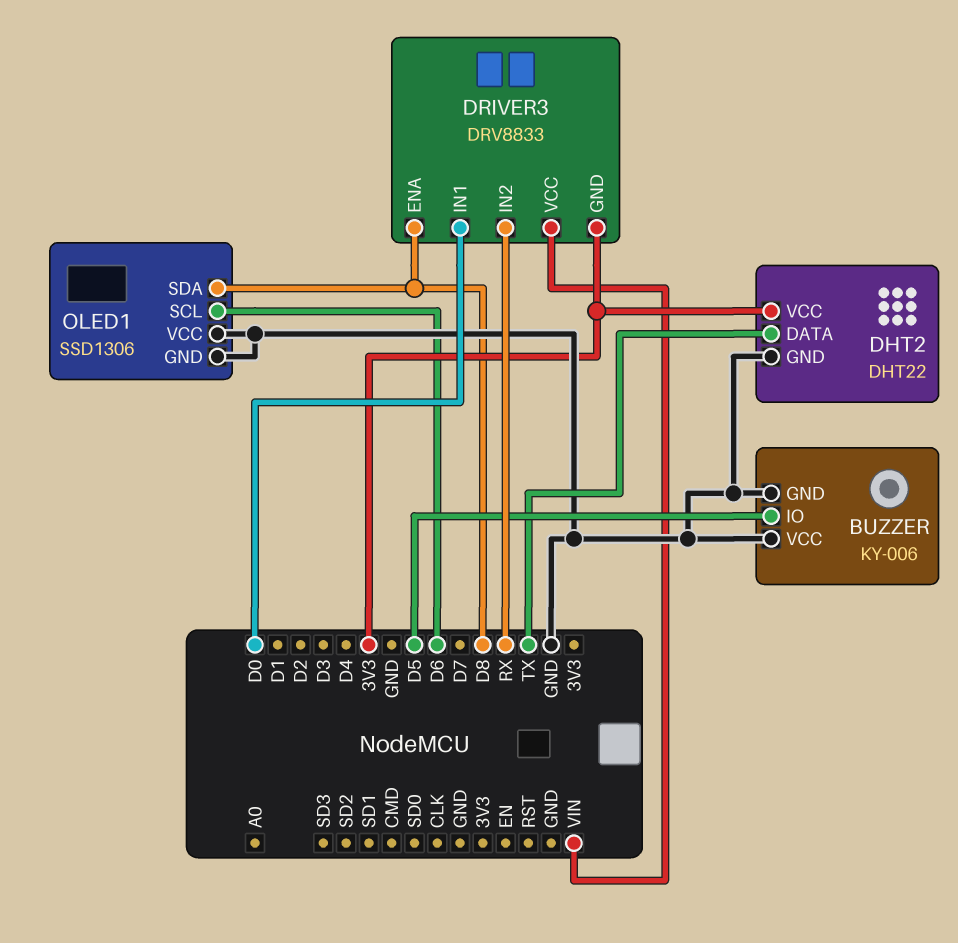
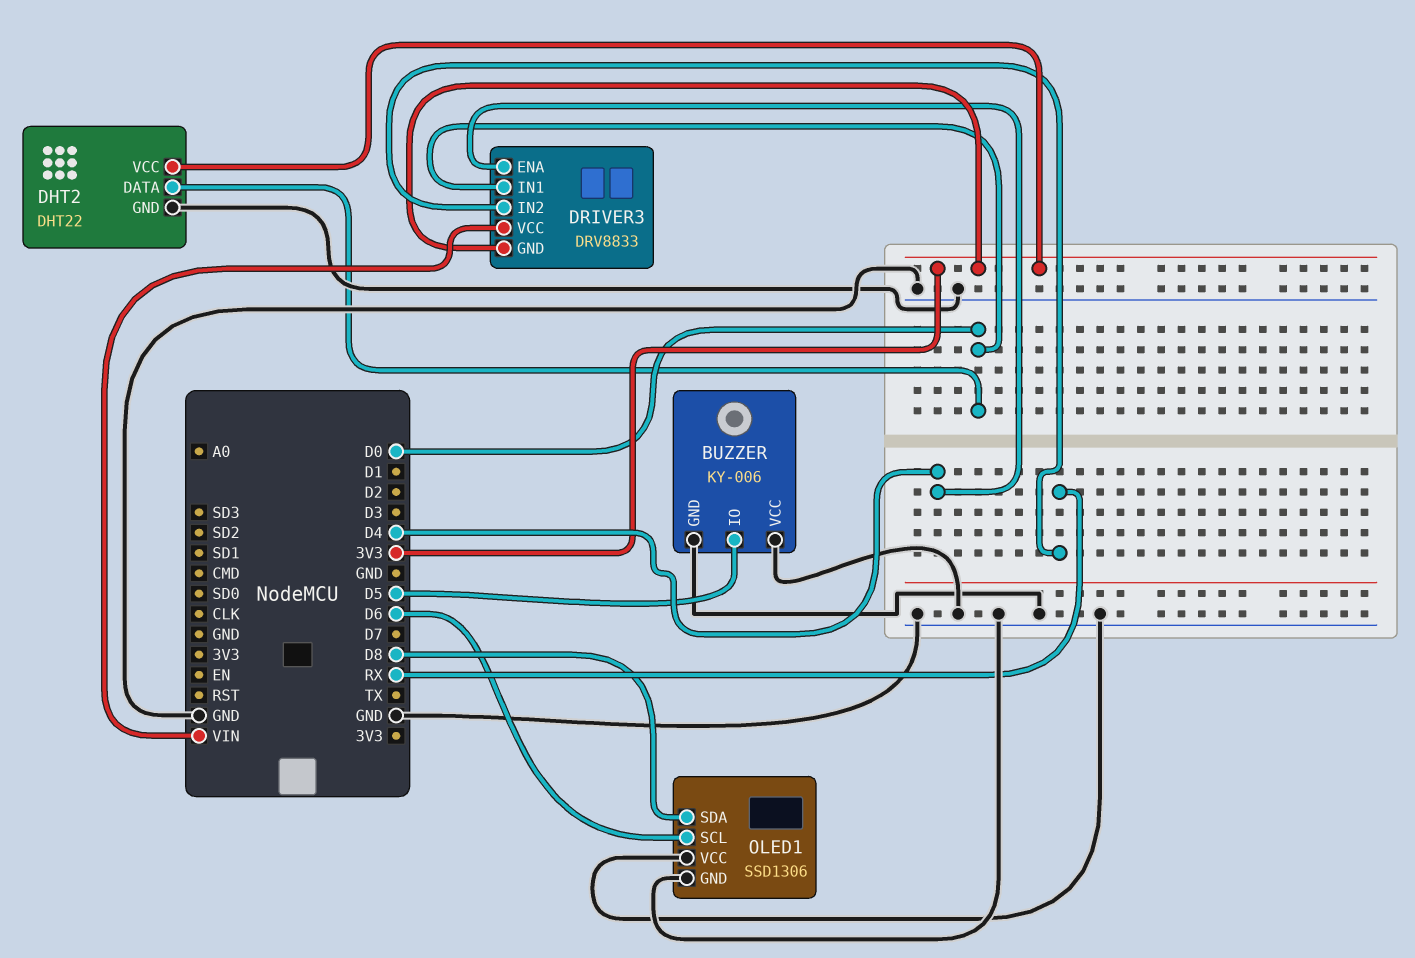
DHT2 pin DATA: TX -> D0
DRIVER3 pin ENA: D8 -> D4

